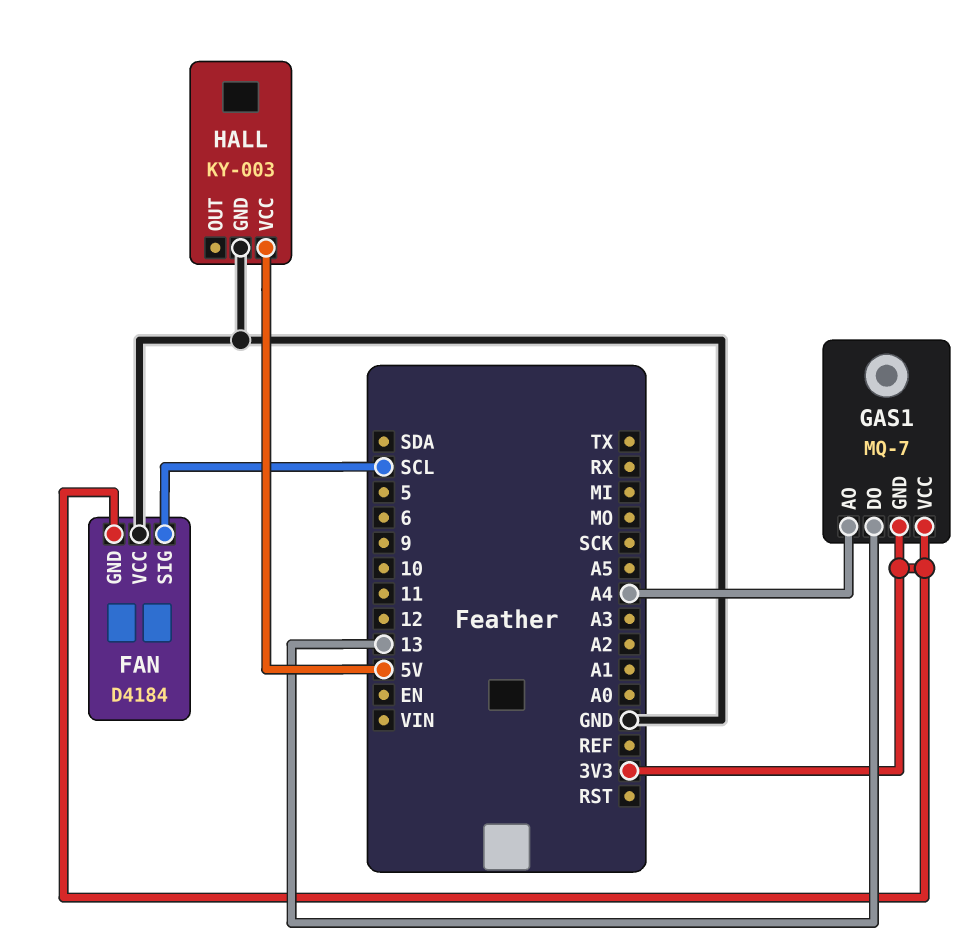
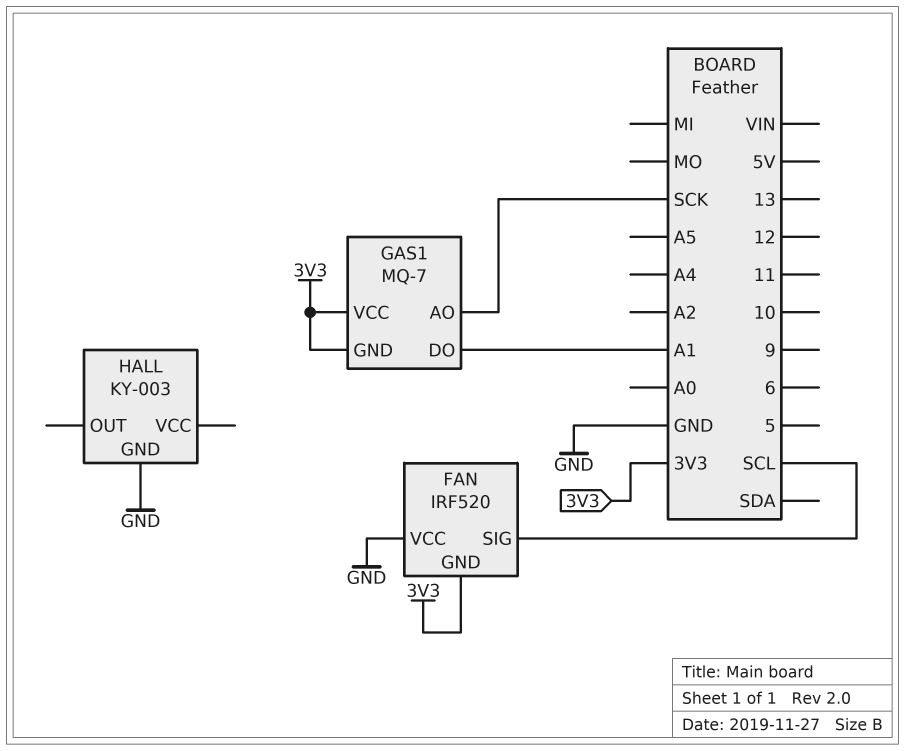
FAN: D4184 -> IRF520
GAS1 pin AO: A4 -> SCK
GAS1 pin DO: 13 -> A1
HALL pin VCC: 5V -> none

